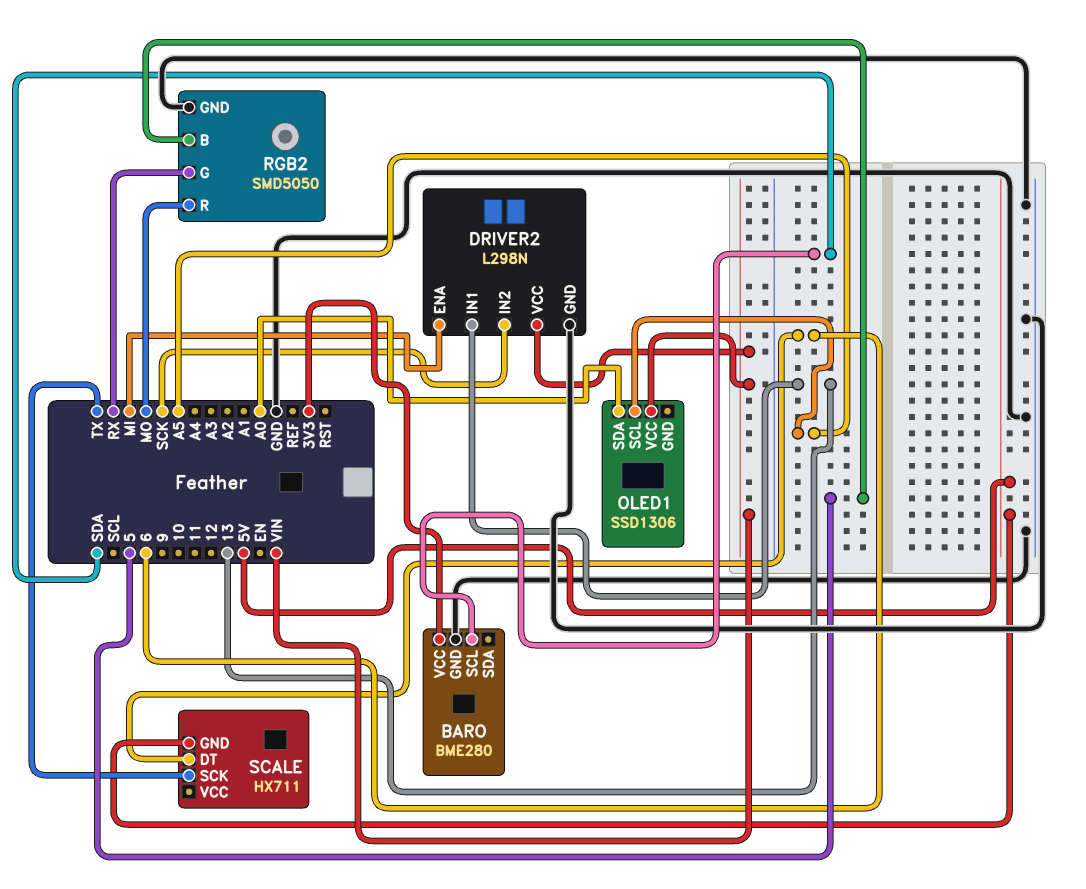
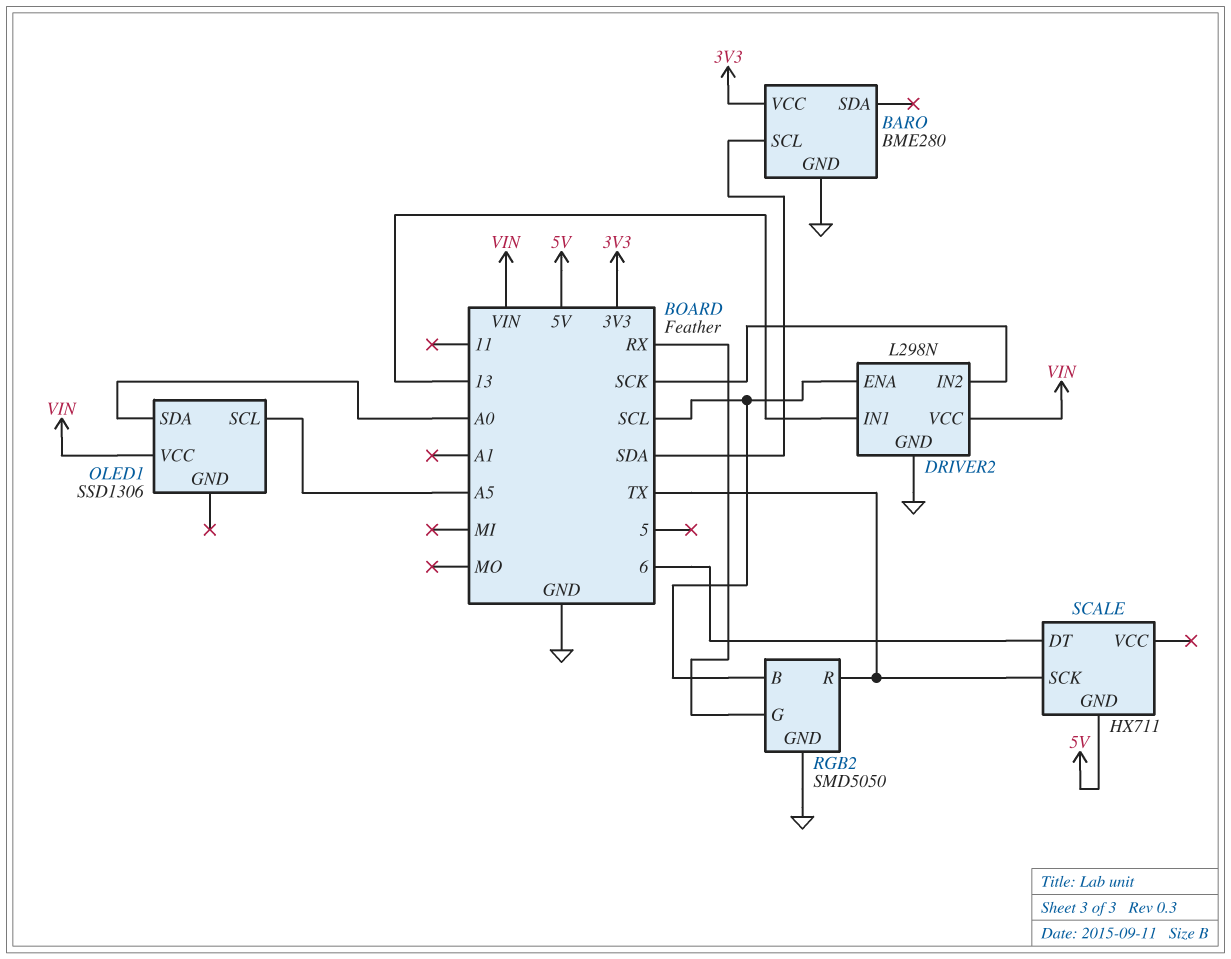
DRIVER2 pin ENA: MI -> SCL
RGB2 pin B: 5 -> SCL
RGB2 pin R: MO -> TX

